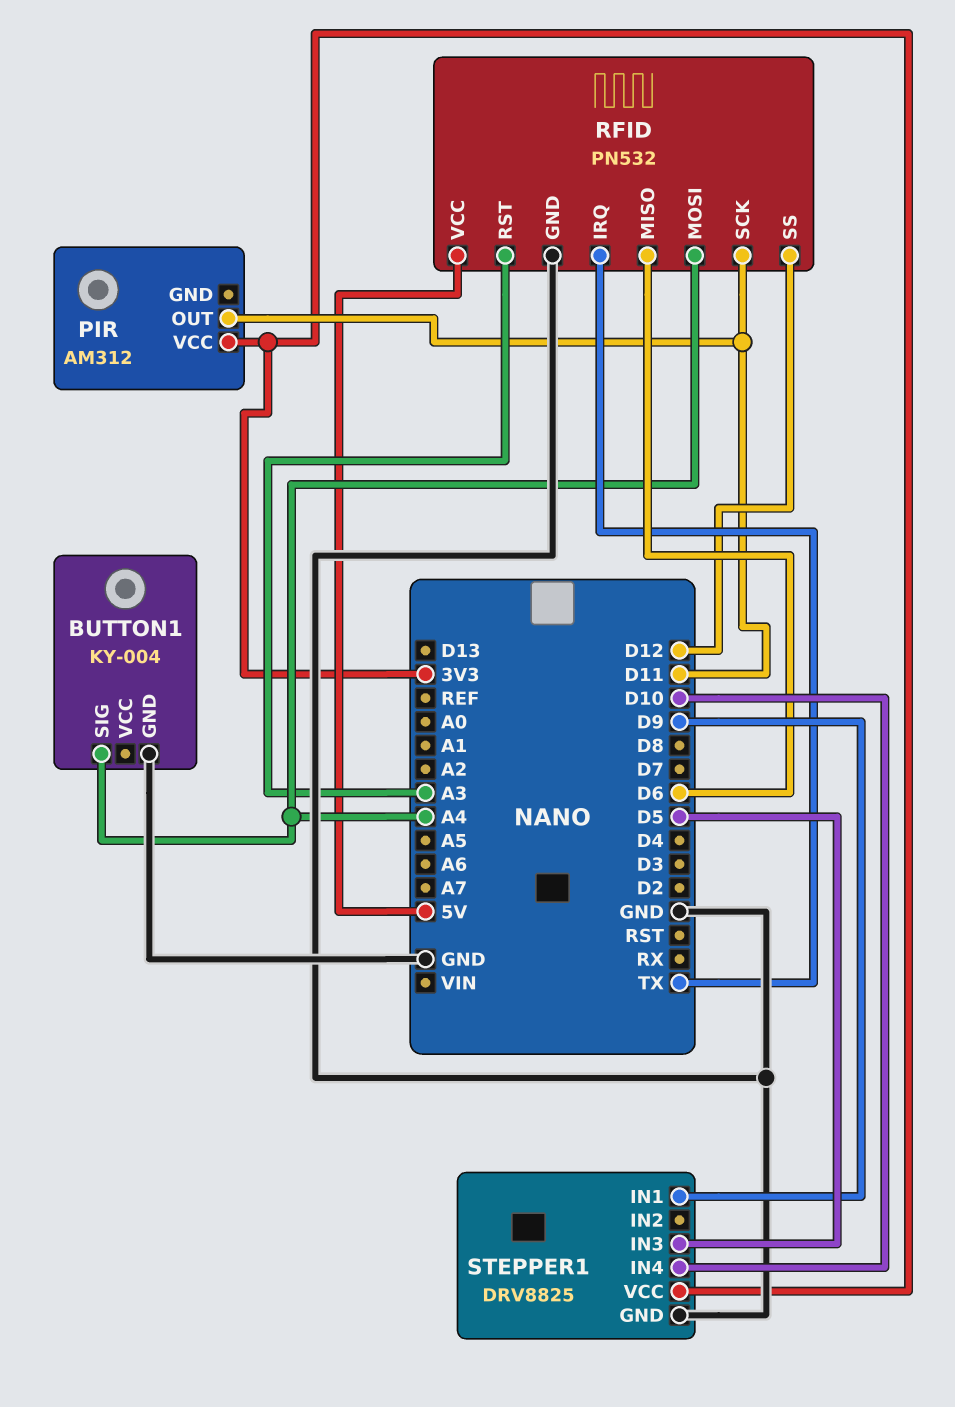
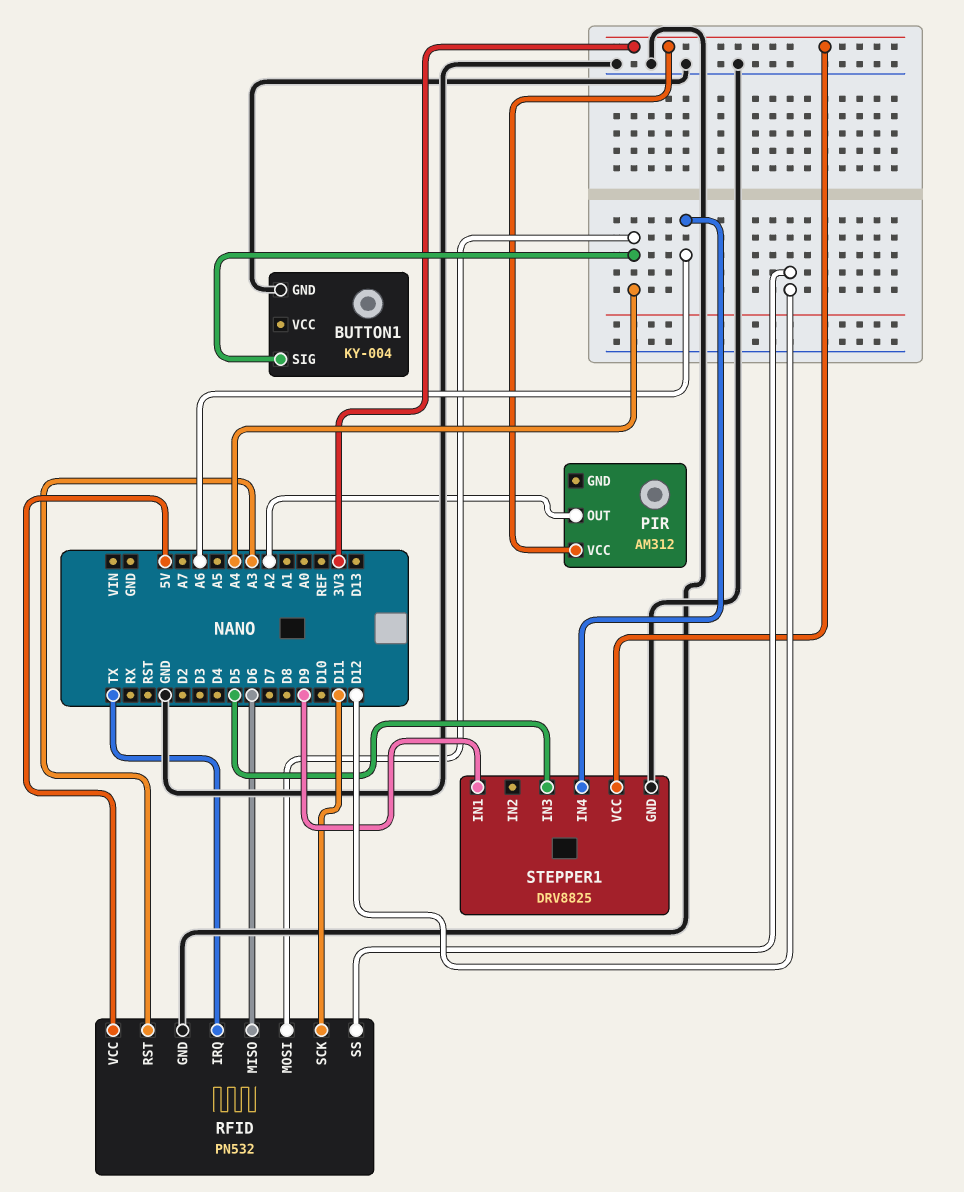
PIR pin OUT: D11 -> A2
STEPPER1 pin IN4: D10 -> A6

